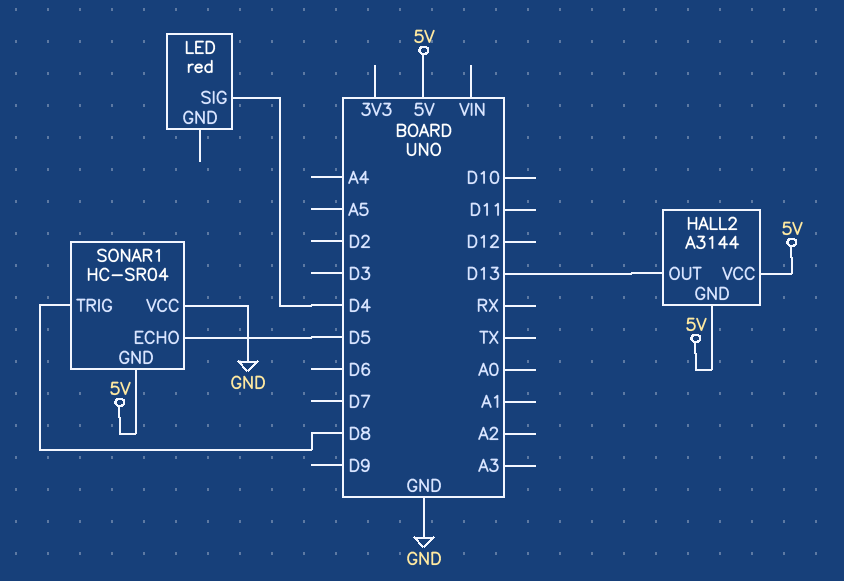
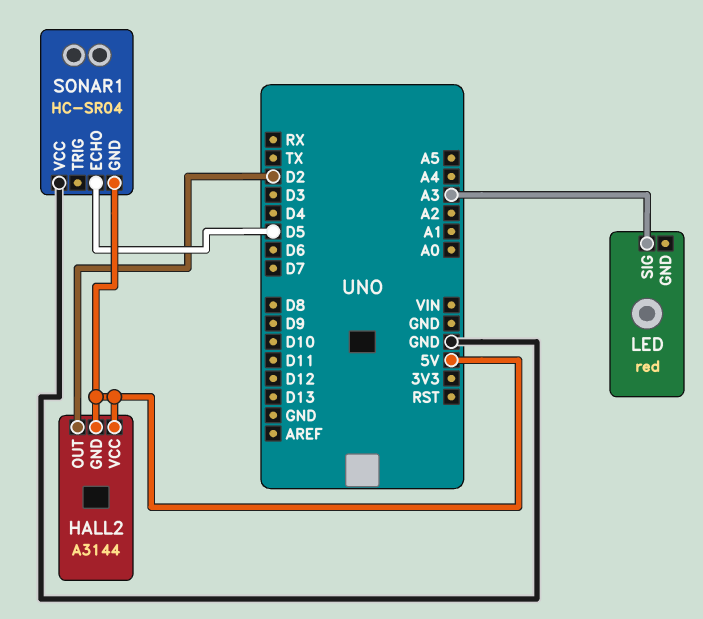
HALL2 pin OUT: D13 -> D2
LED pin SIG: D4 -> A3
SONAR1 pin TRIG: D8 -> none

